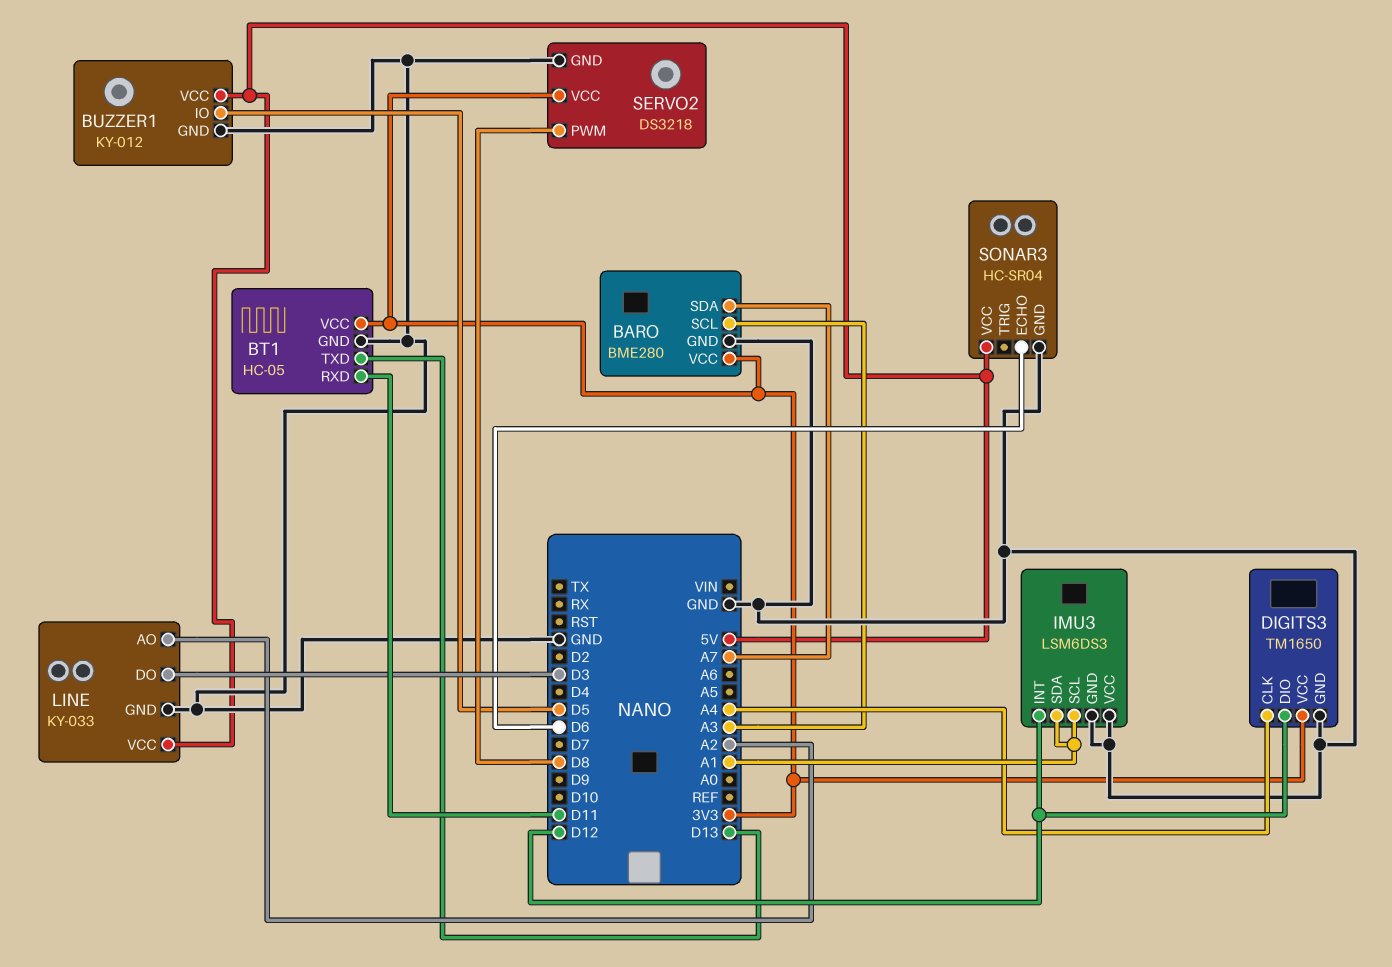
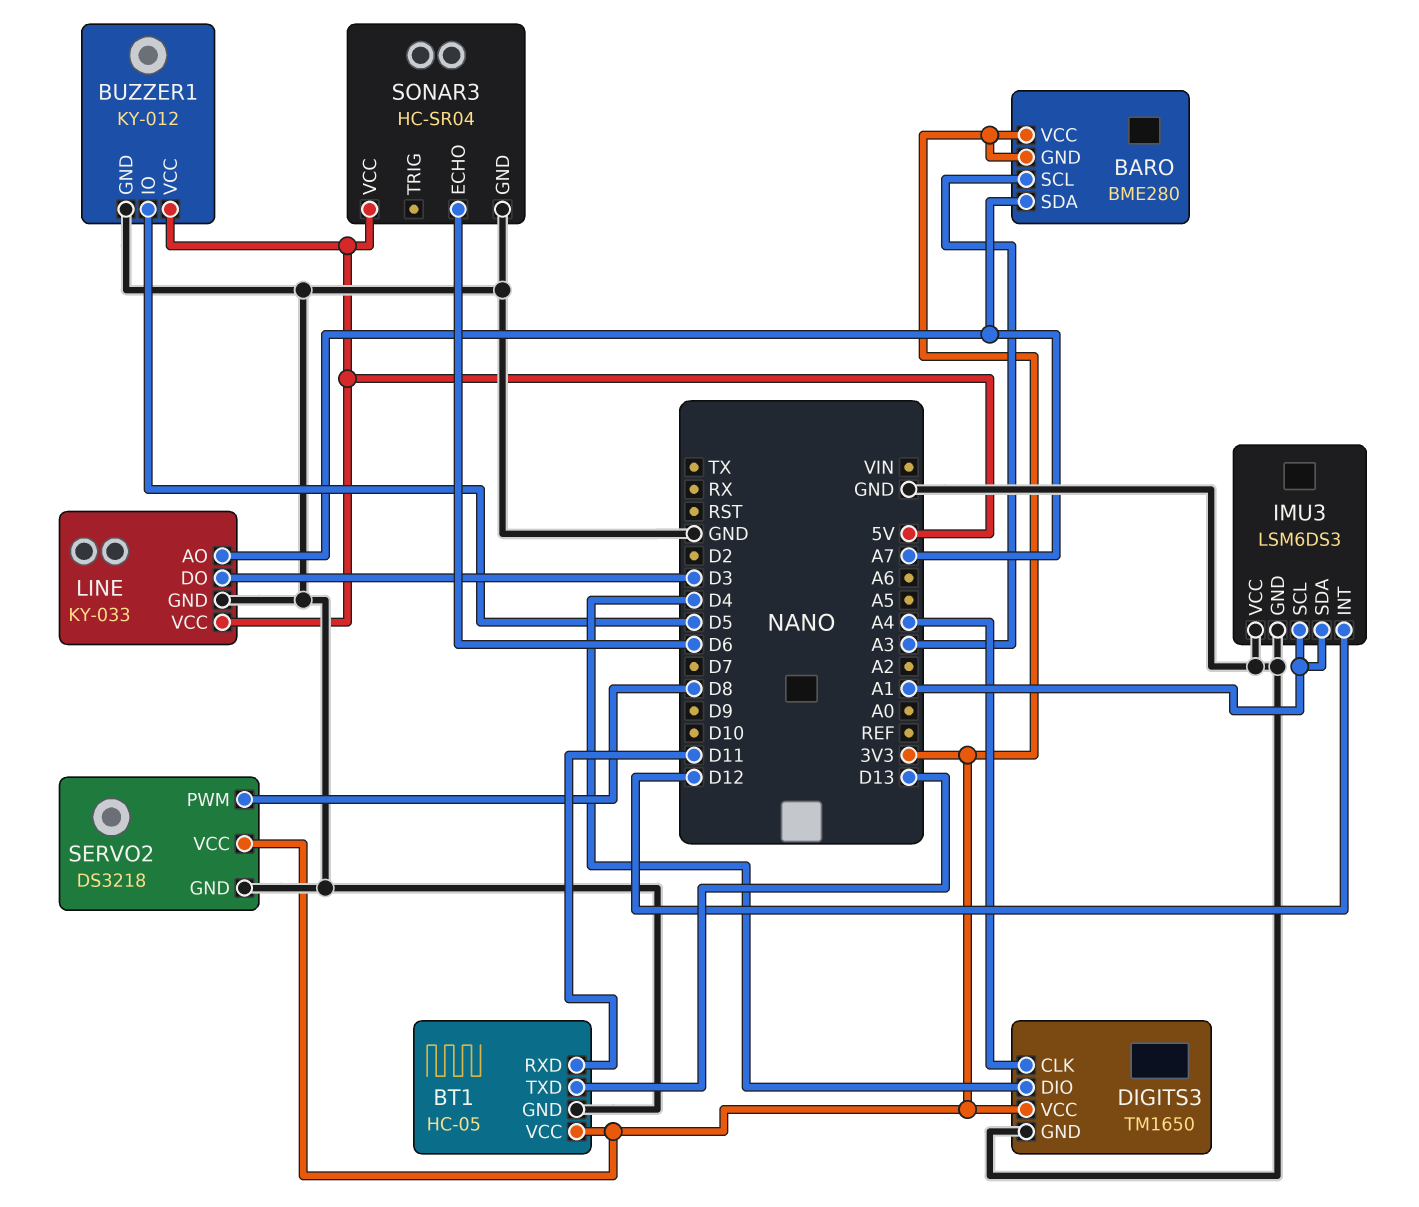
BARO pin GND: GND -> 3V3
DIGITS3 pin DIO: D12 -> D4
LINE pin AO: A2 -> A7

